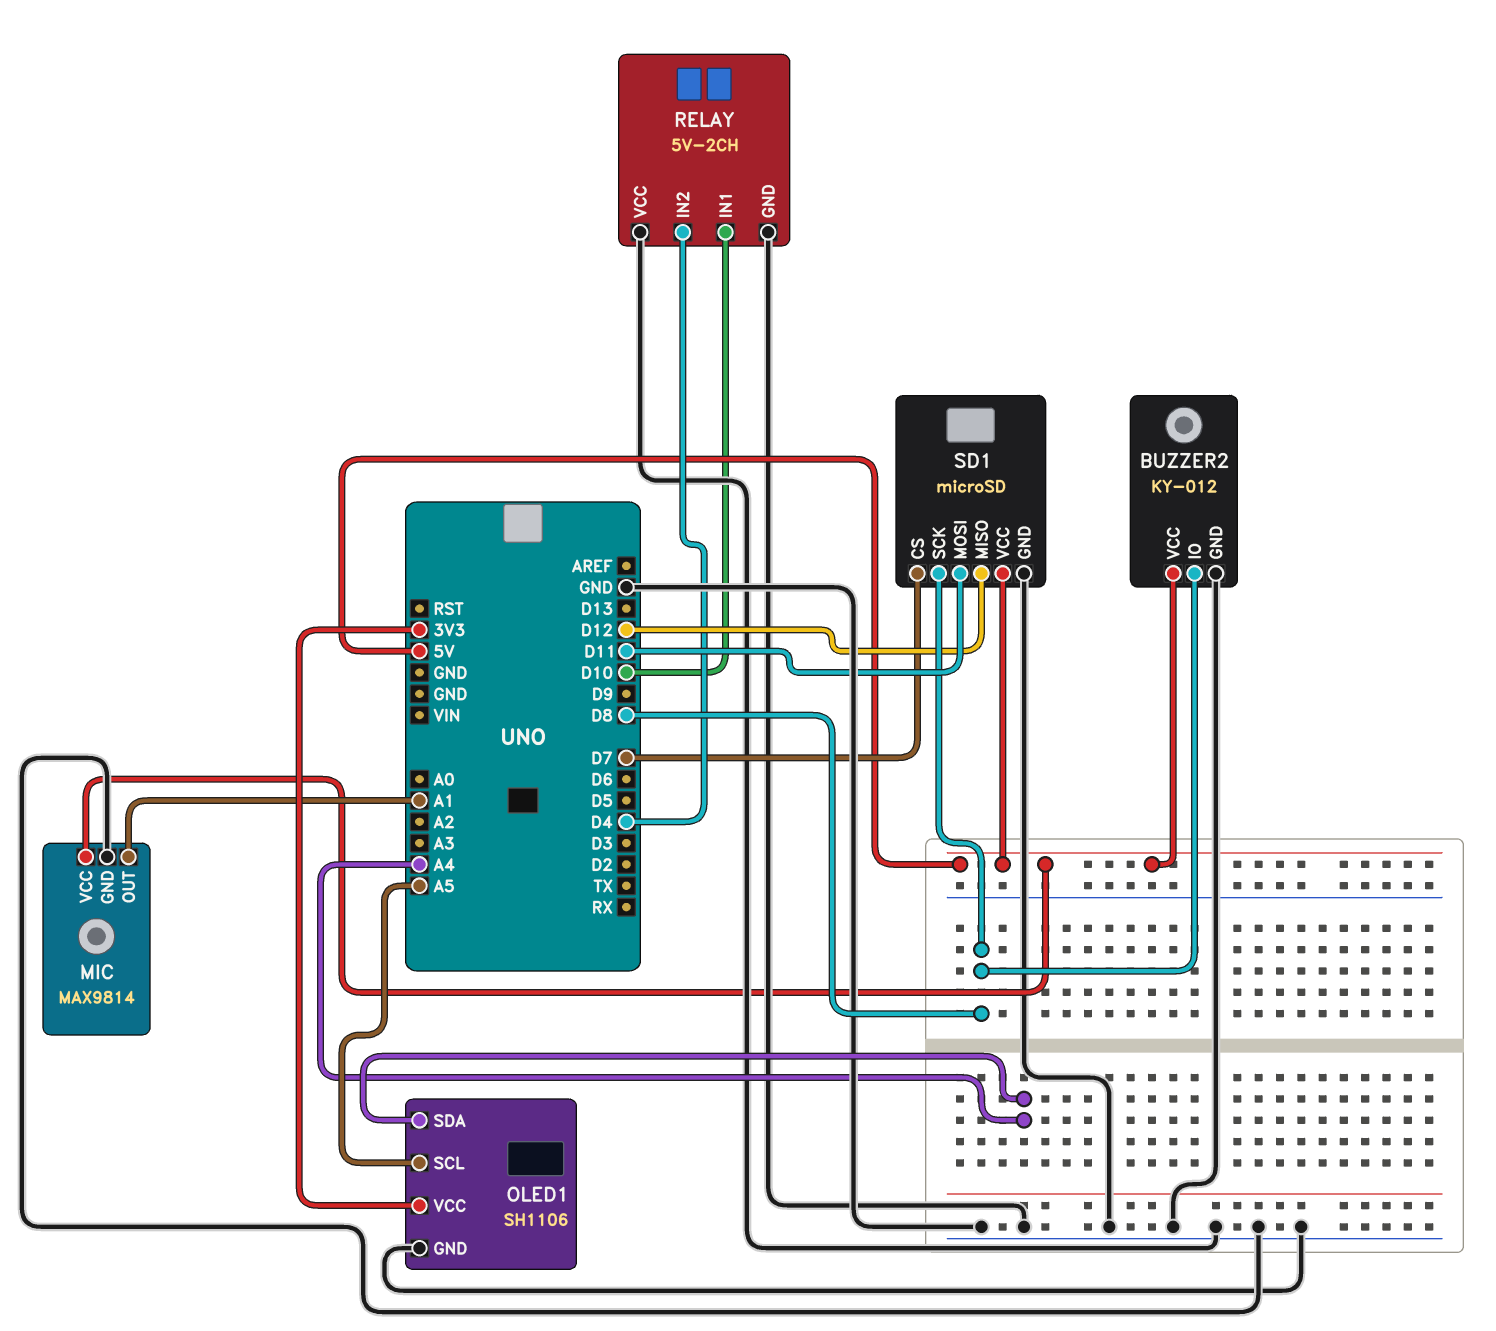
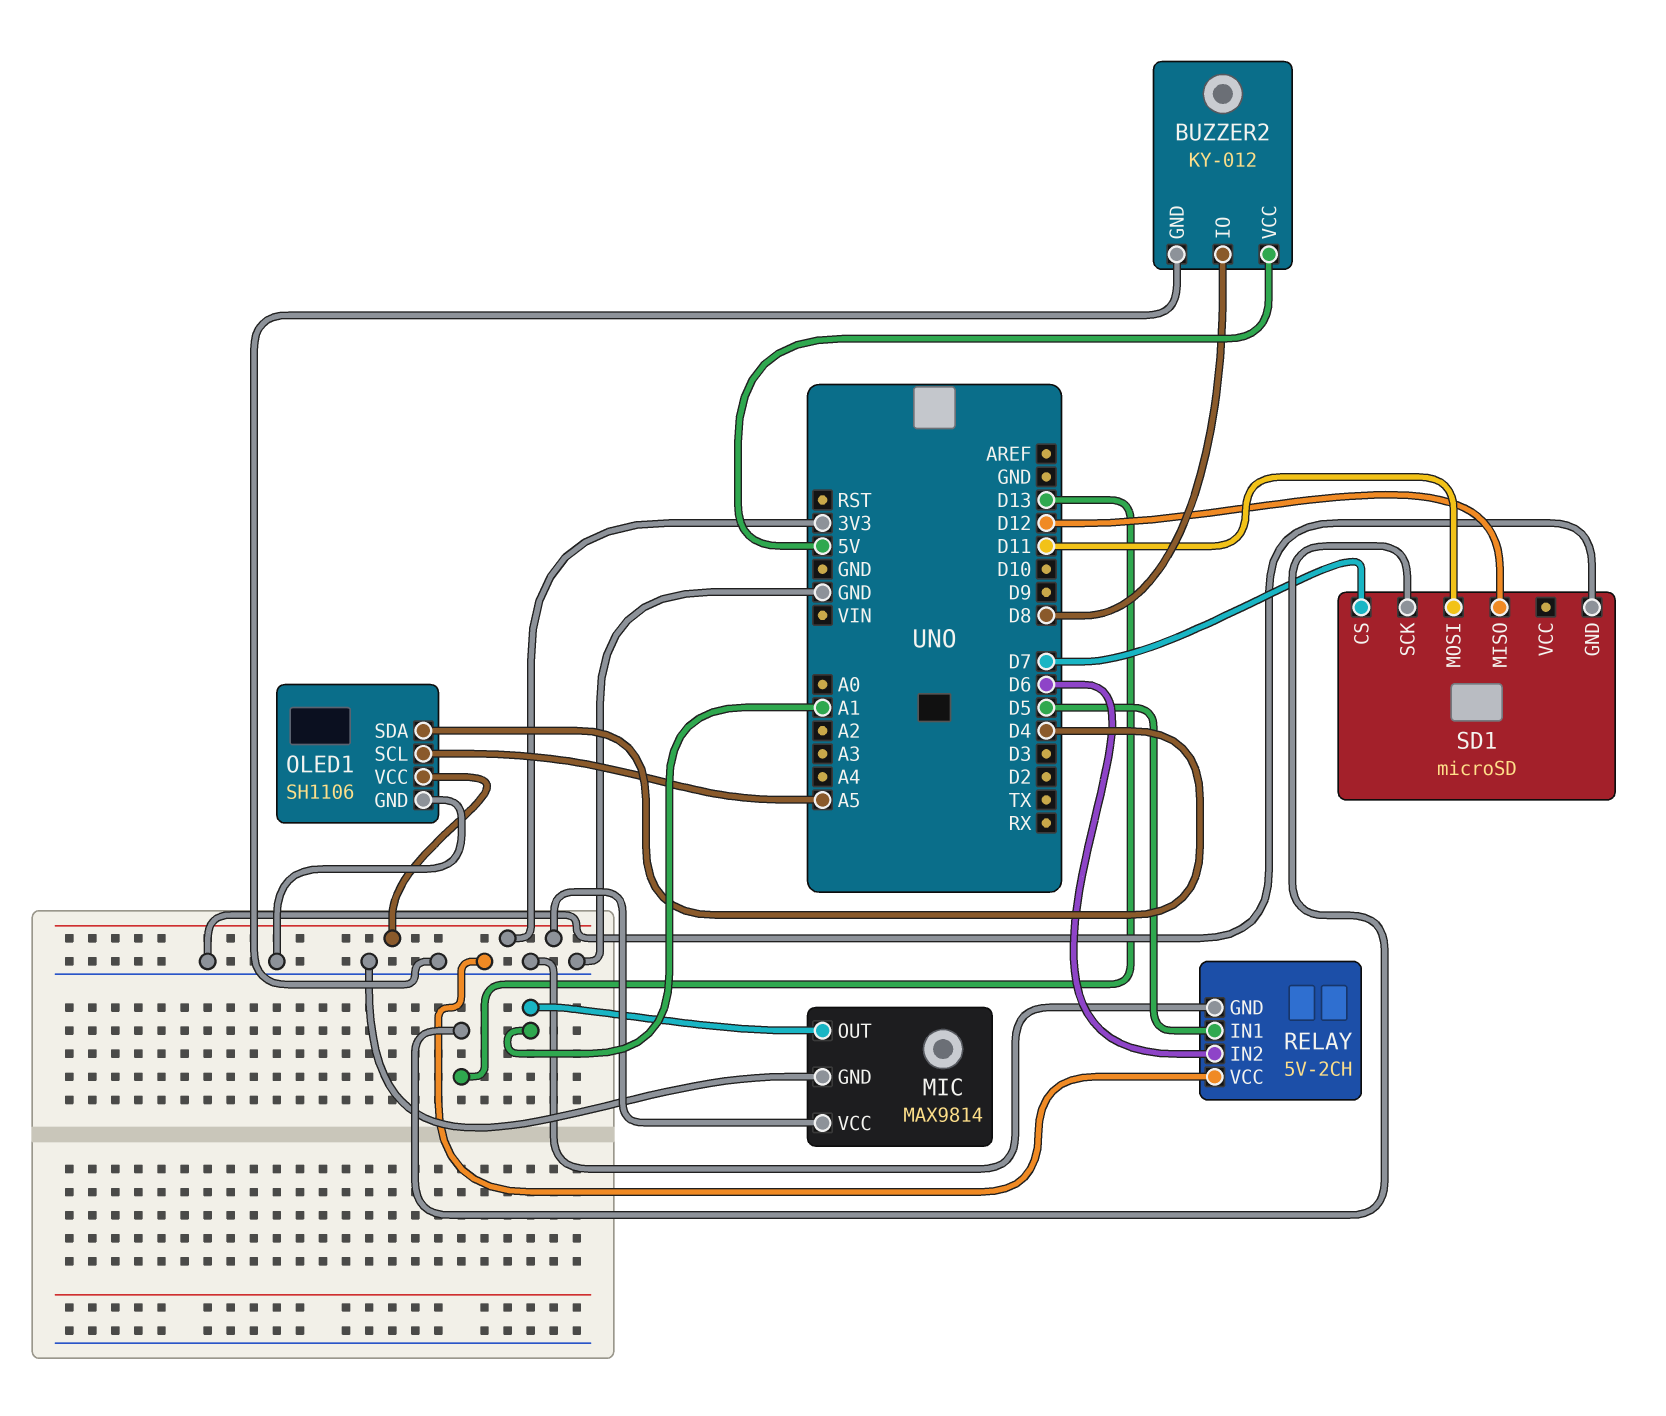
MIC pin VCC: 5V -> 3V3
OLED1 pin SDA: A4 -> D4
RELAY pin IN1: D10 -> D5
RELAY pin IN2: D4 -> D6
SD1 pin SCK: D8 -> D13
SD1 pin VCC: 5V -> none

